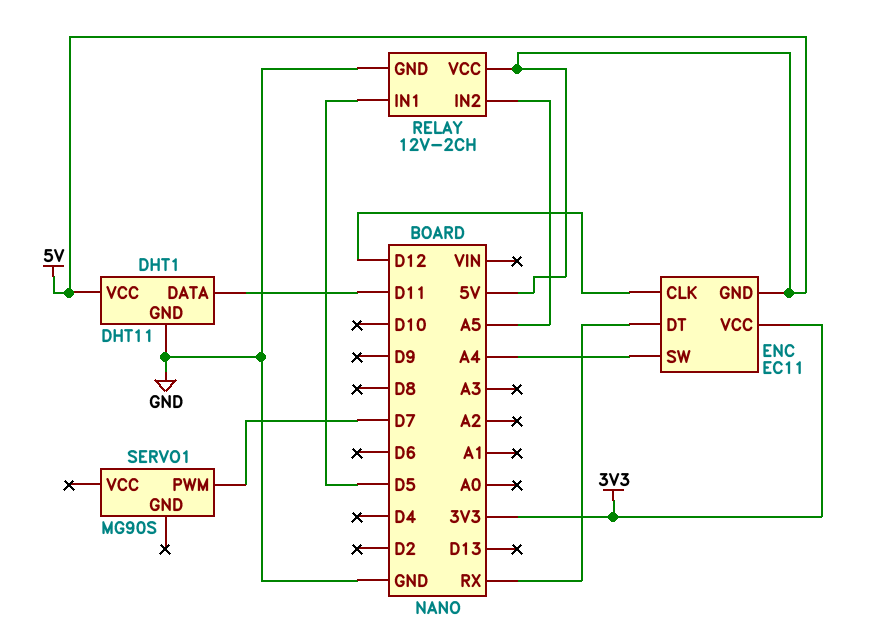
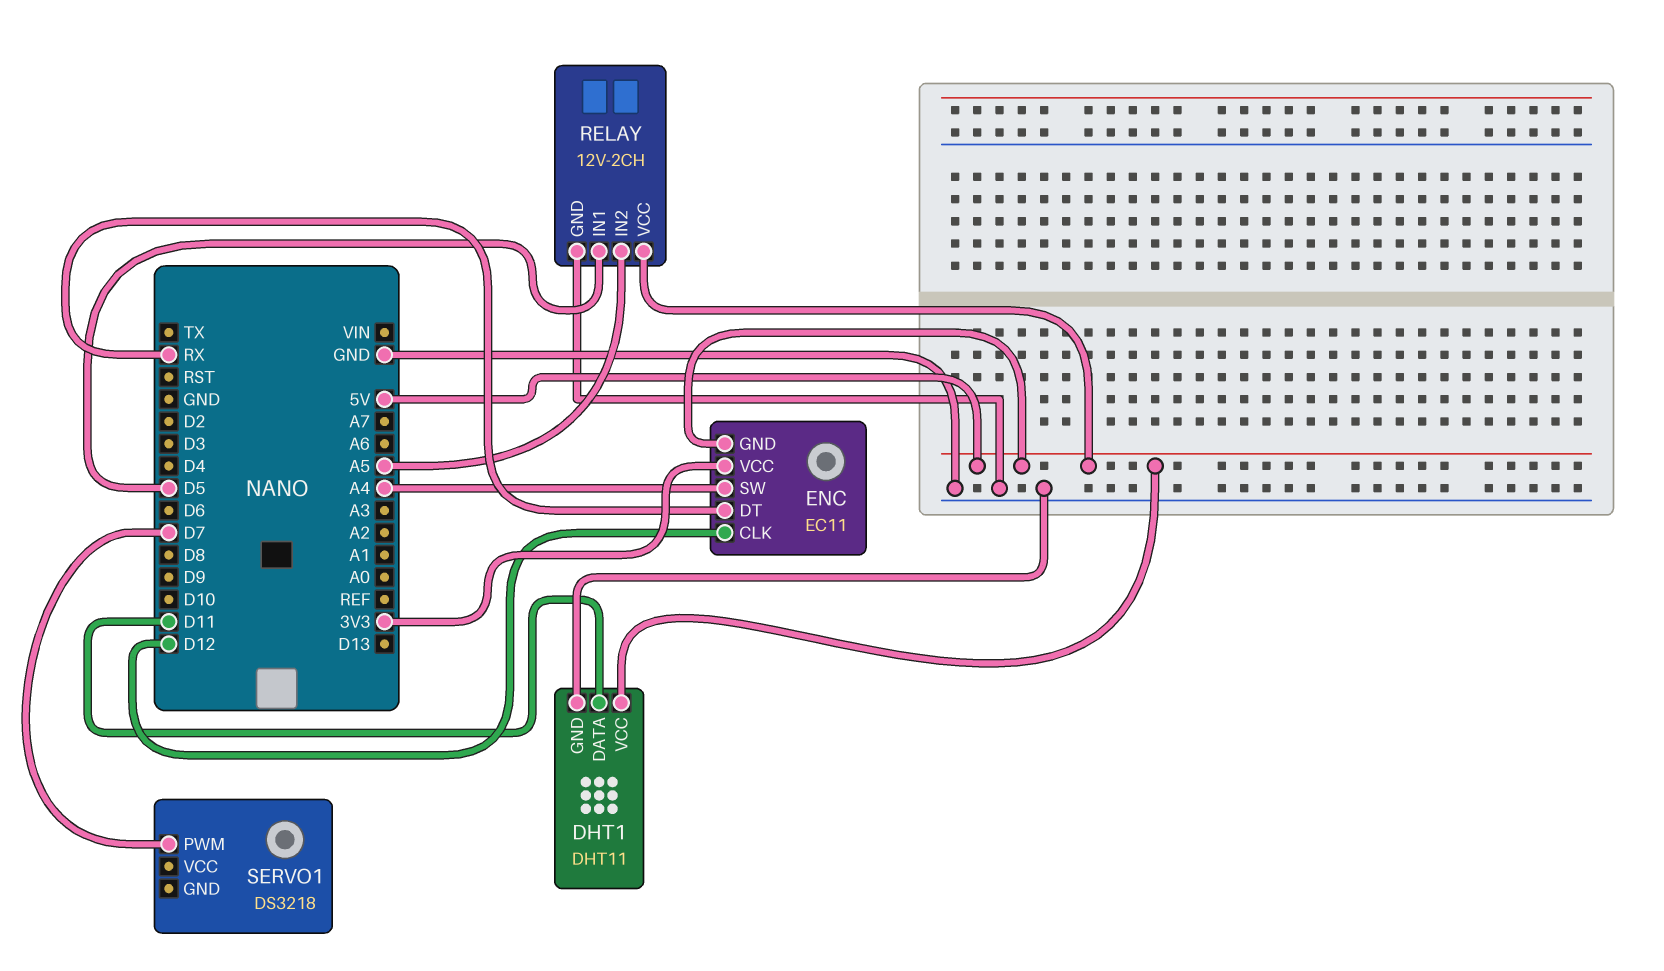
SERVO1: MG90S -> DS3218

